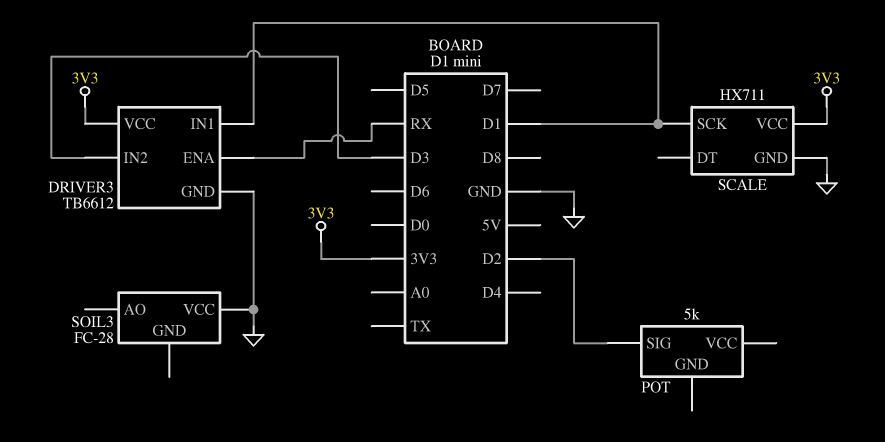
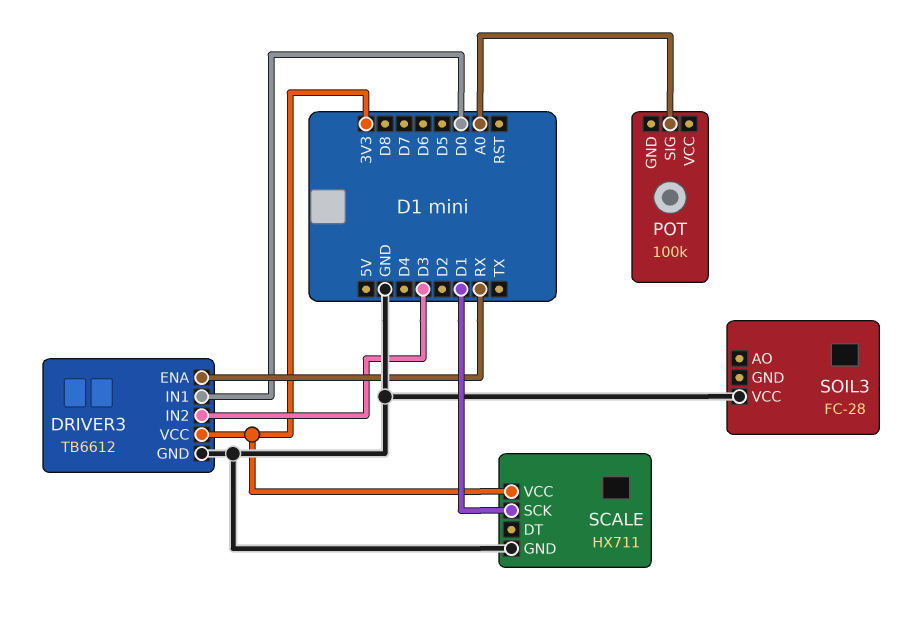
DRIVER3 pin IN1: D1 -> D0
POT: 5k -> 100k
POT pin SIG: D2 -> A0

